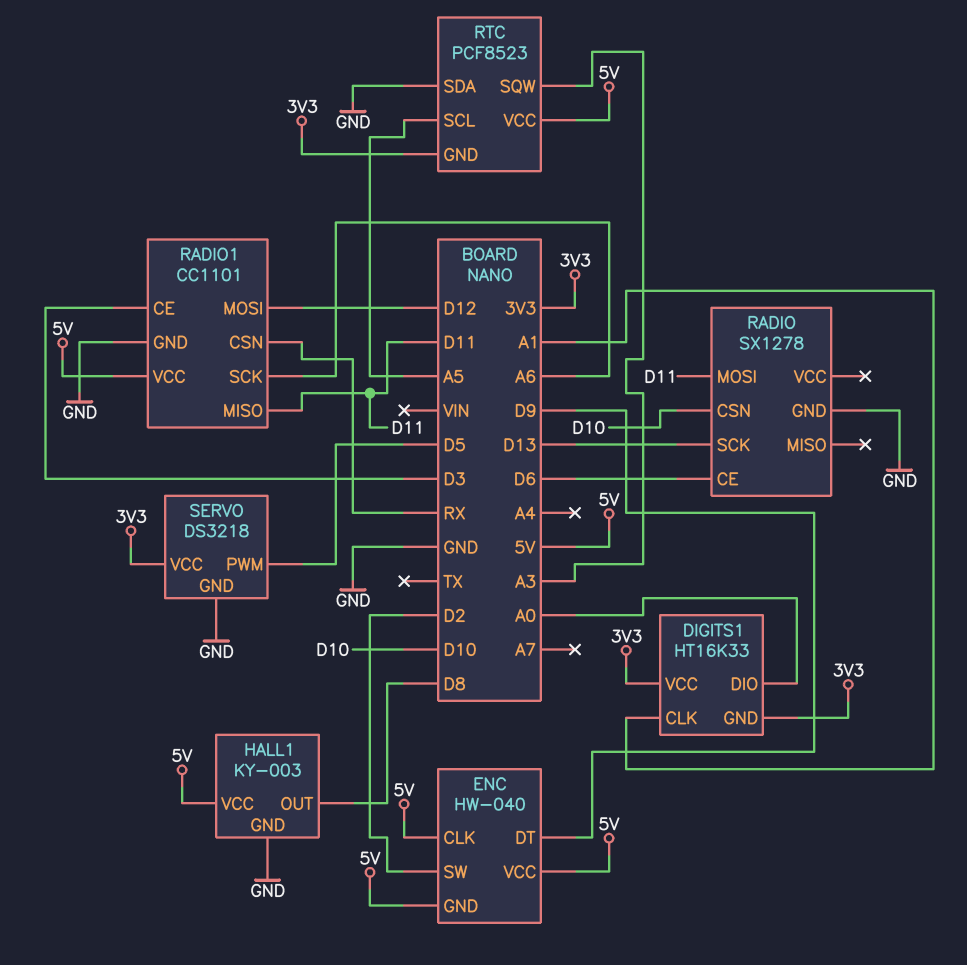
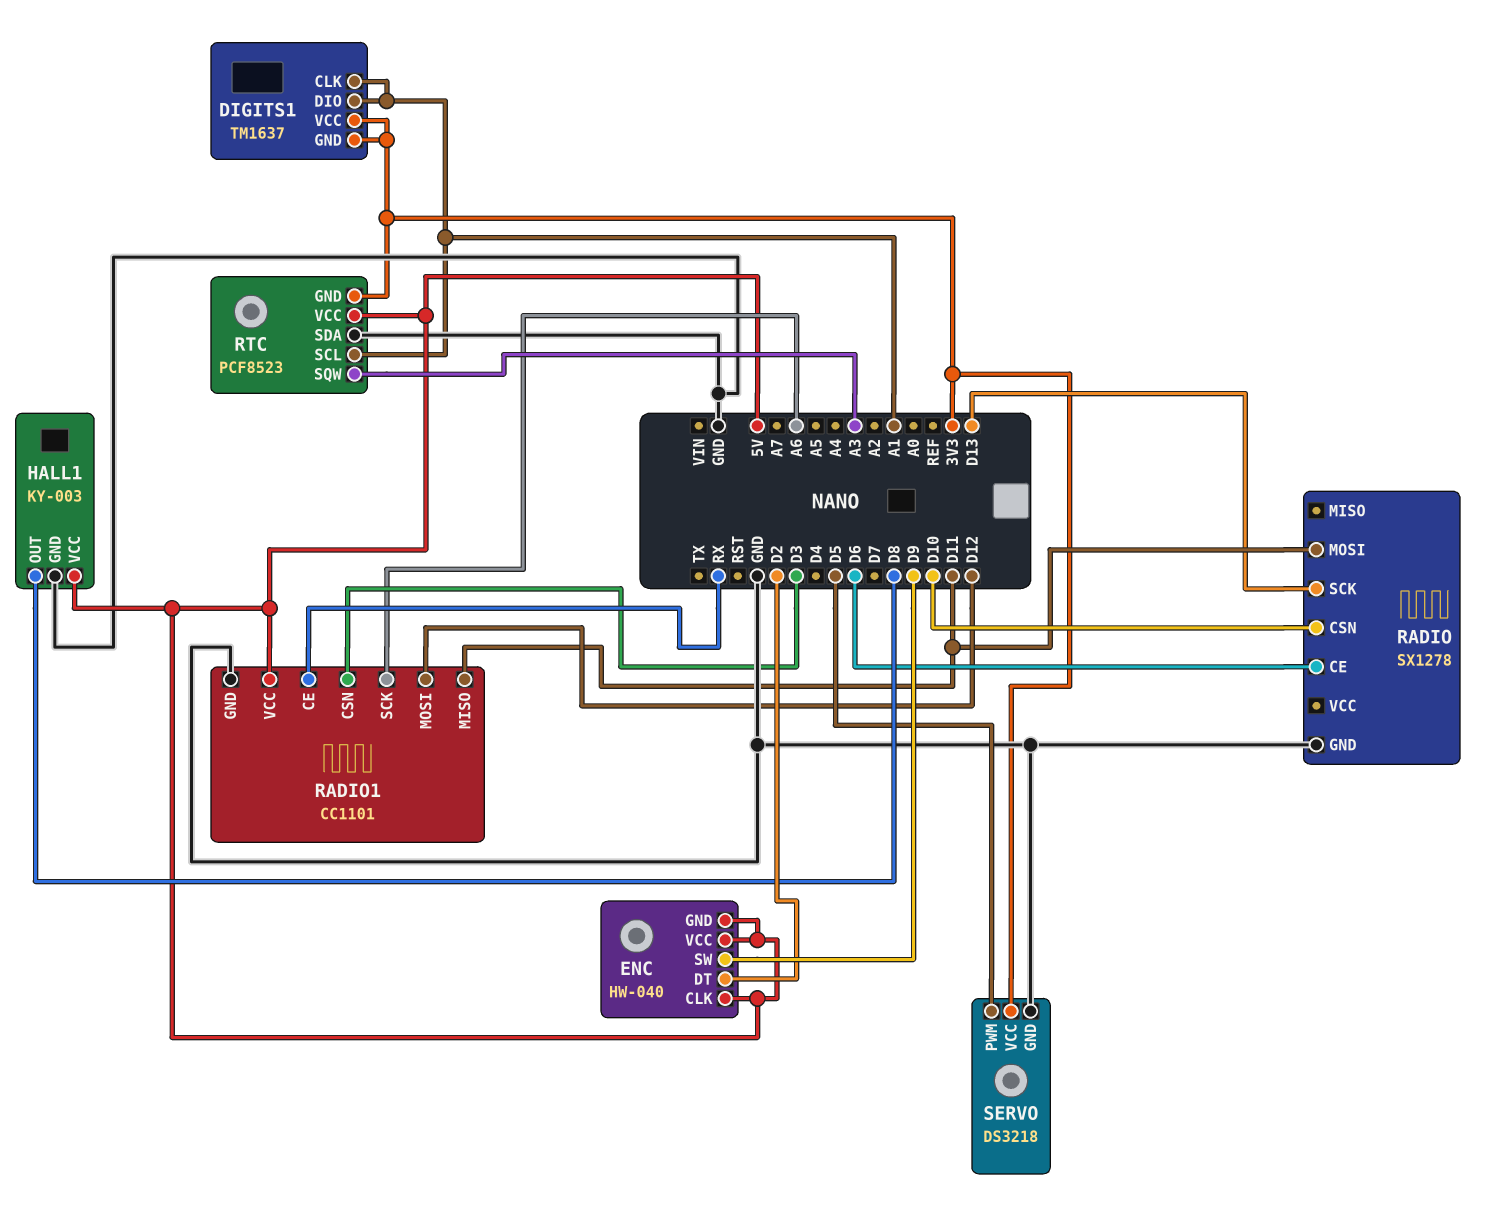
DIGITS1: HT16K33 -> TM1637
DIGITS1 pin DIO: A0 -> A1
ENC pin DT: D9 -> D2
ENC pin SW: D2 -> D9
RADIO1 pin CE: D3 -> RX
RADIO1 pin CSN: RX -> D3
RTC pin SCL: A5 -> A1

